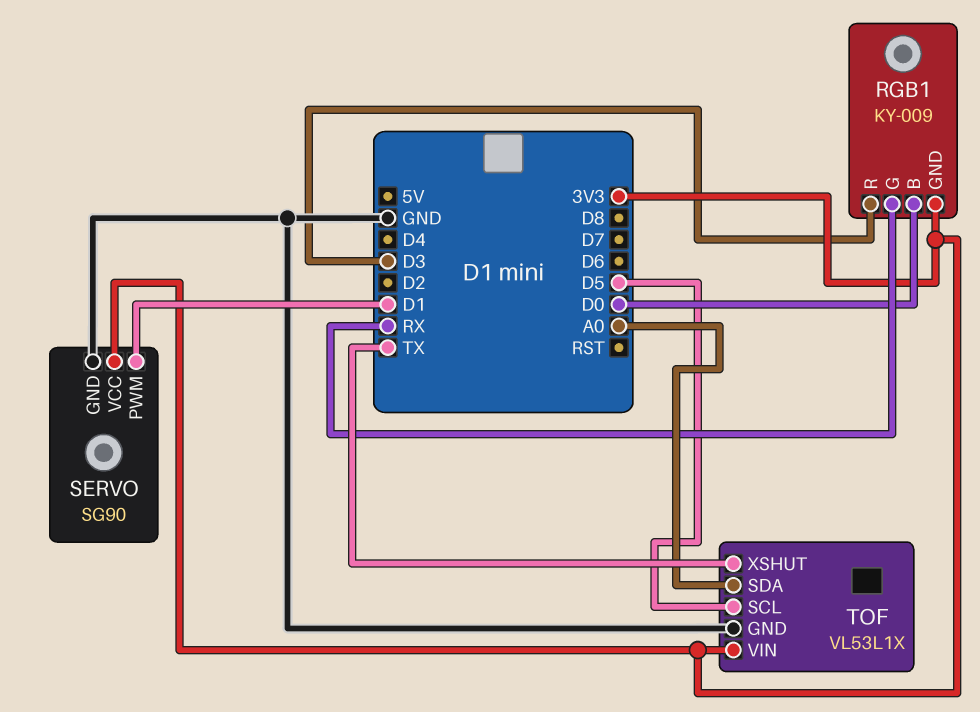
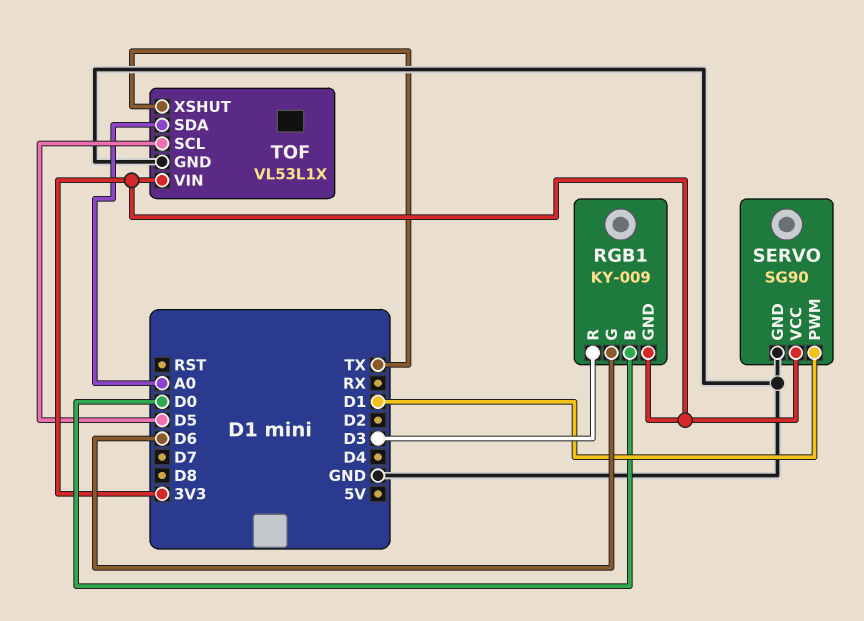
RGB1 pin G: RX -> D6

